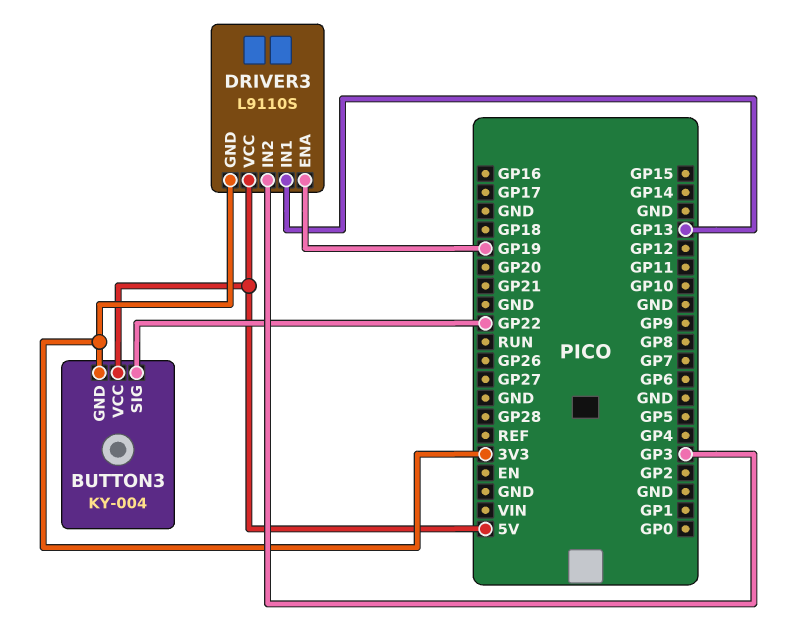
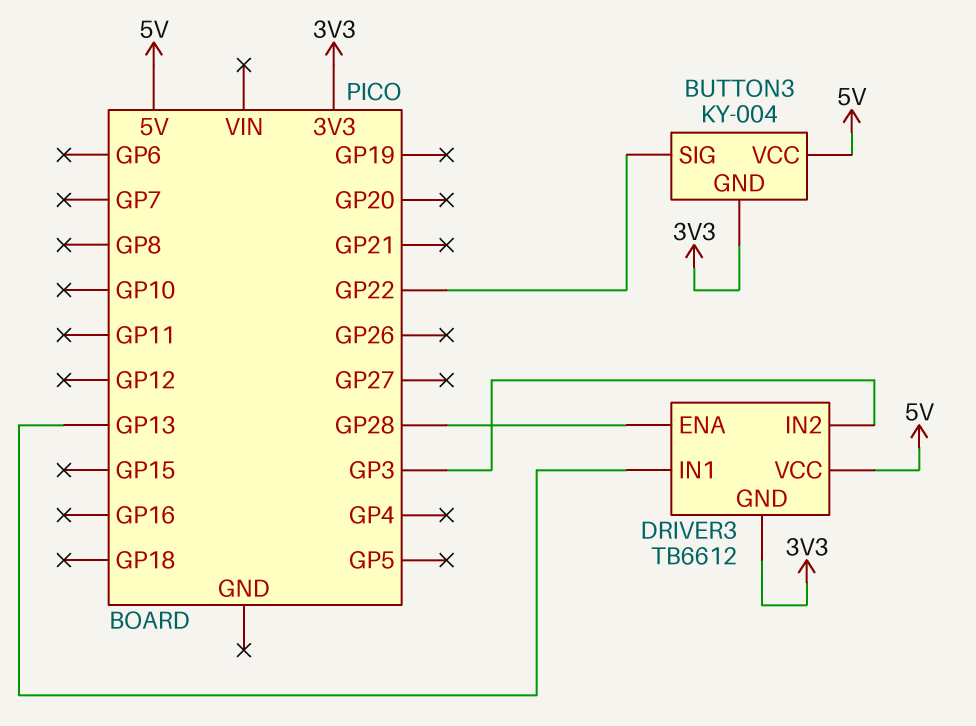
DRIVER3: L9110S -> TB6612
DRIVER3 pin ENA: GP19 -> GP28

